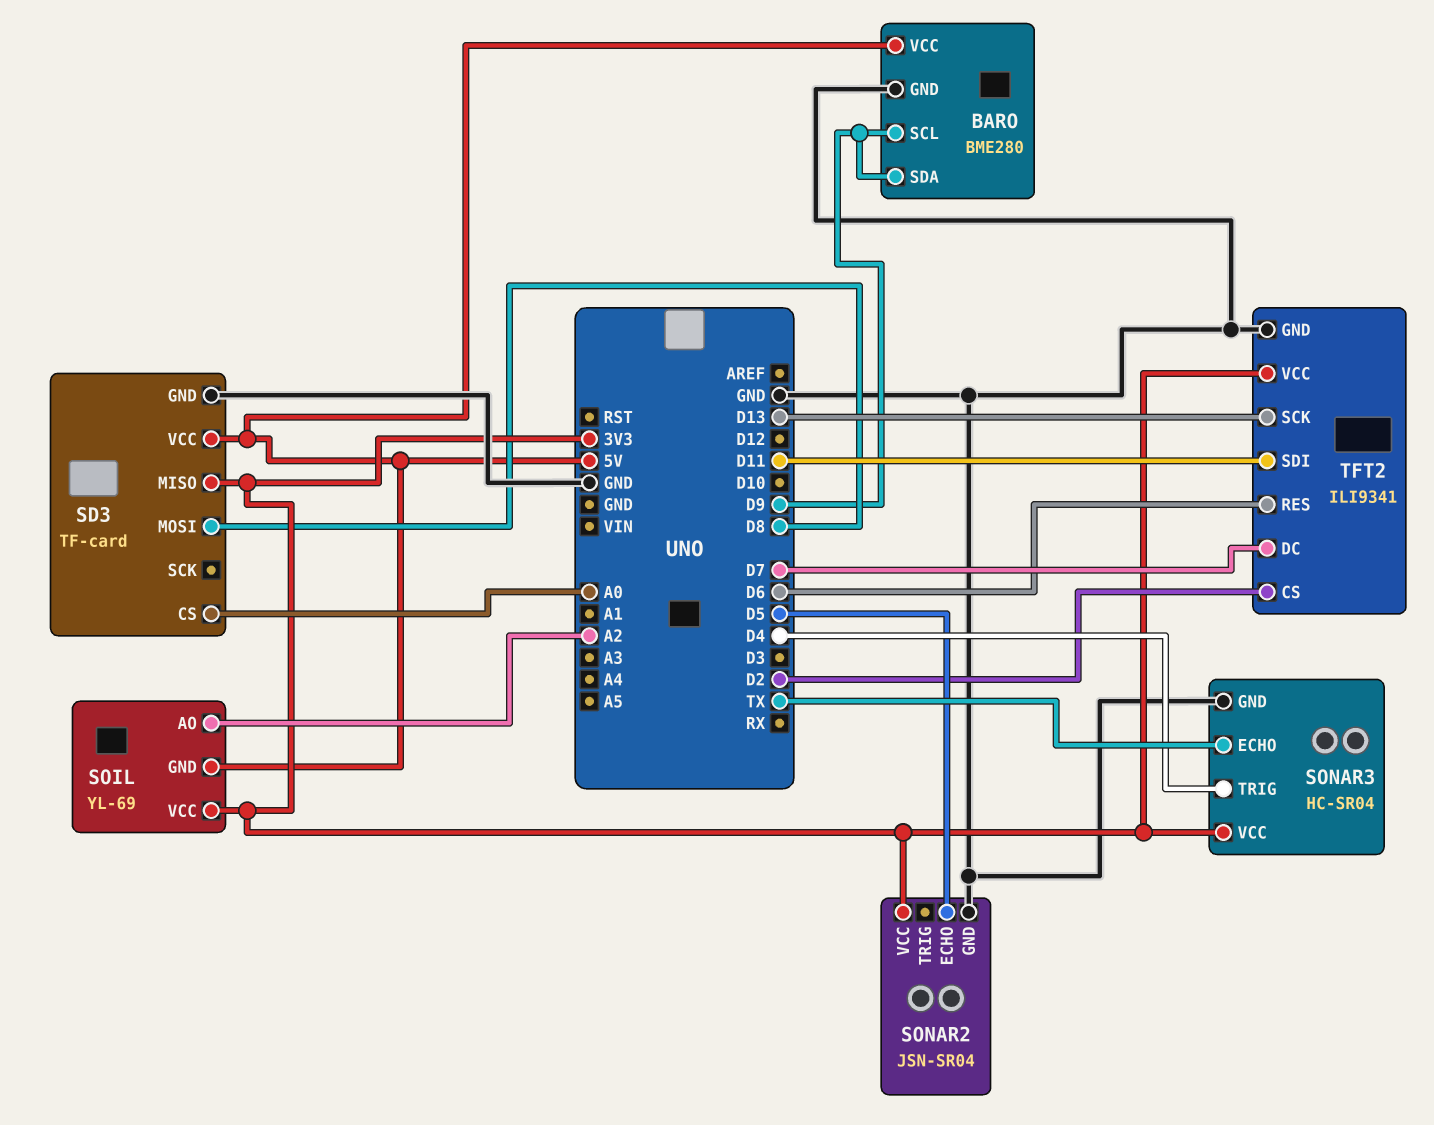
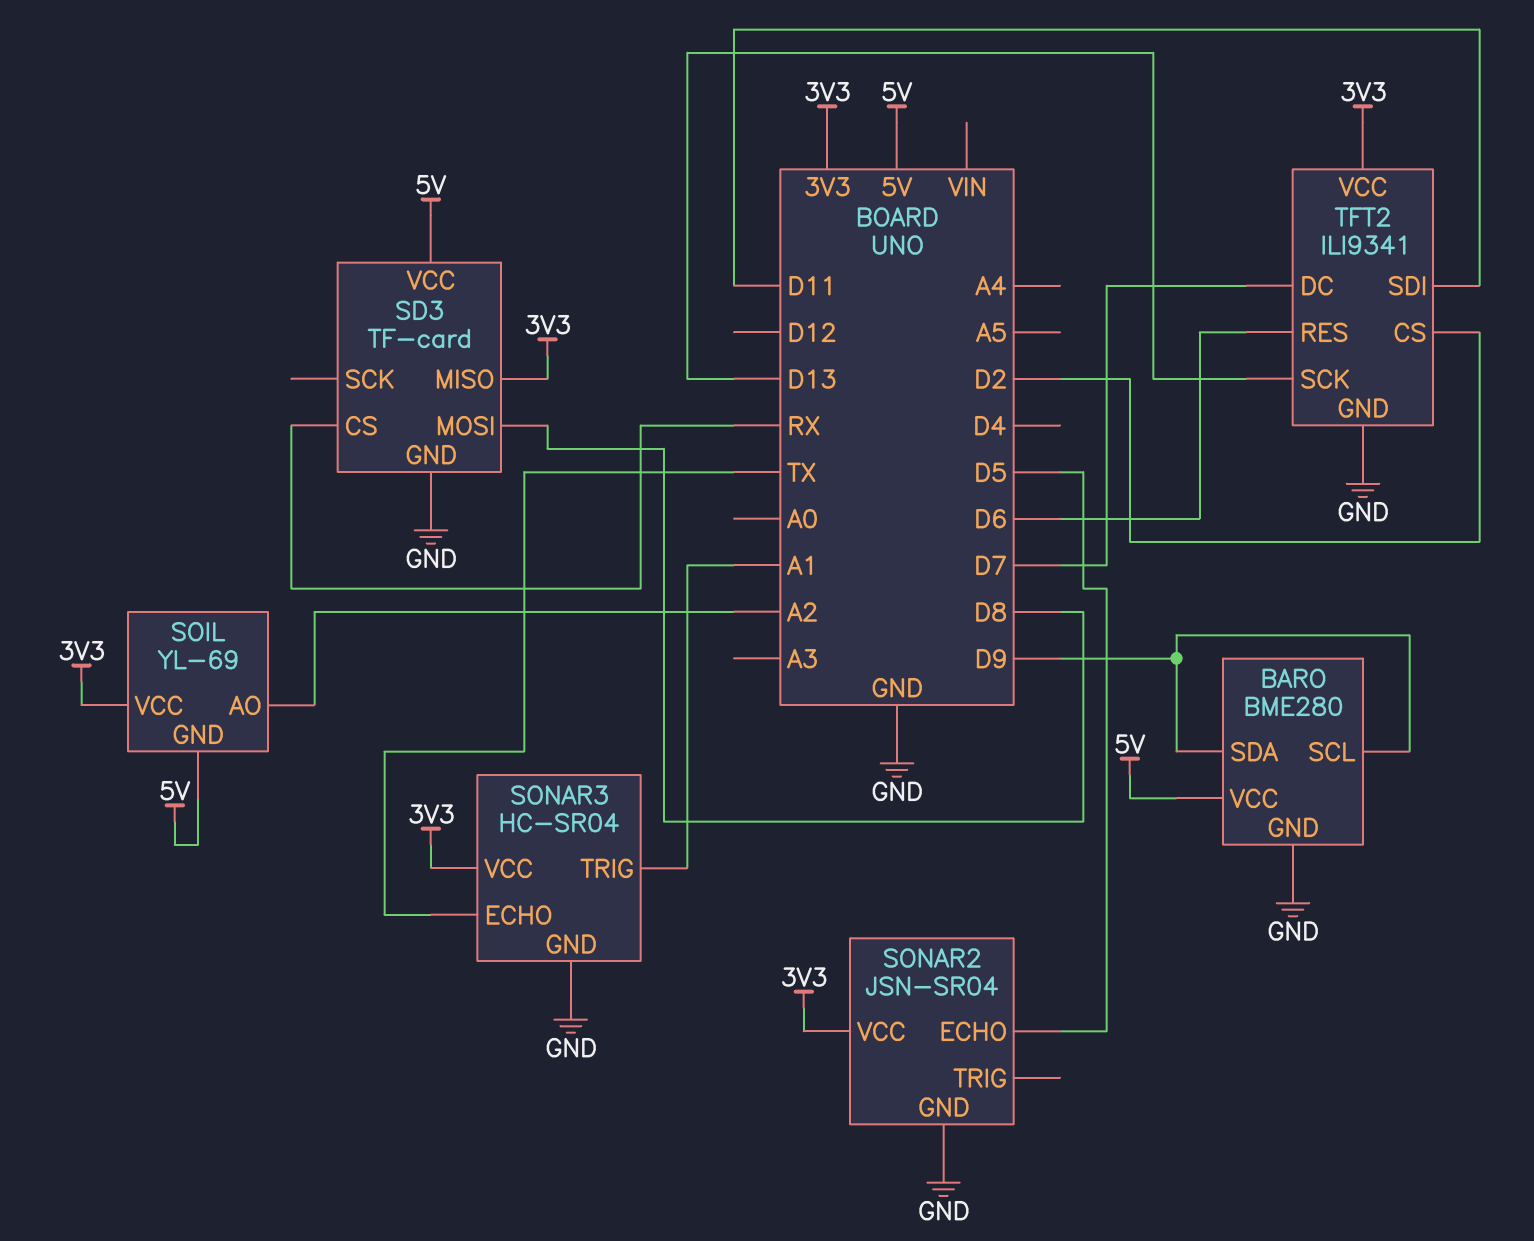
SD3 pin CS: A0 -> RX
SONAR3 pin TRIG: D4 -> A1

